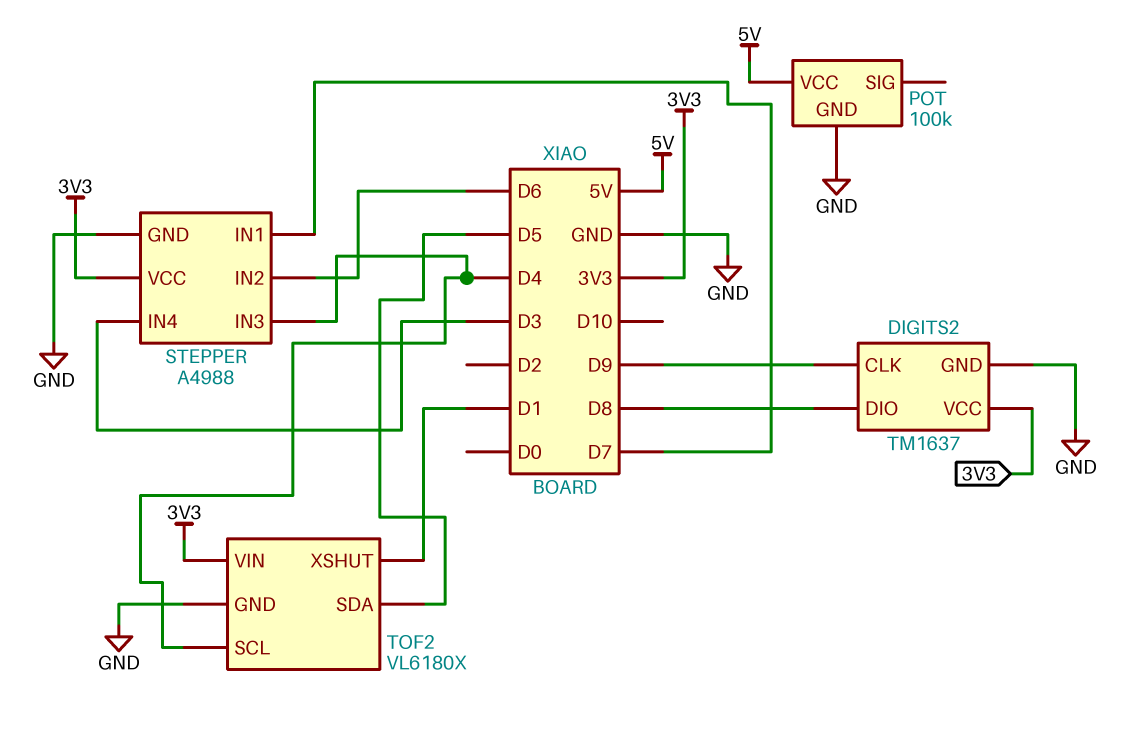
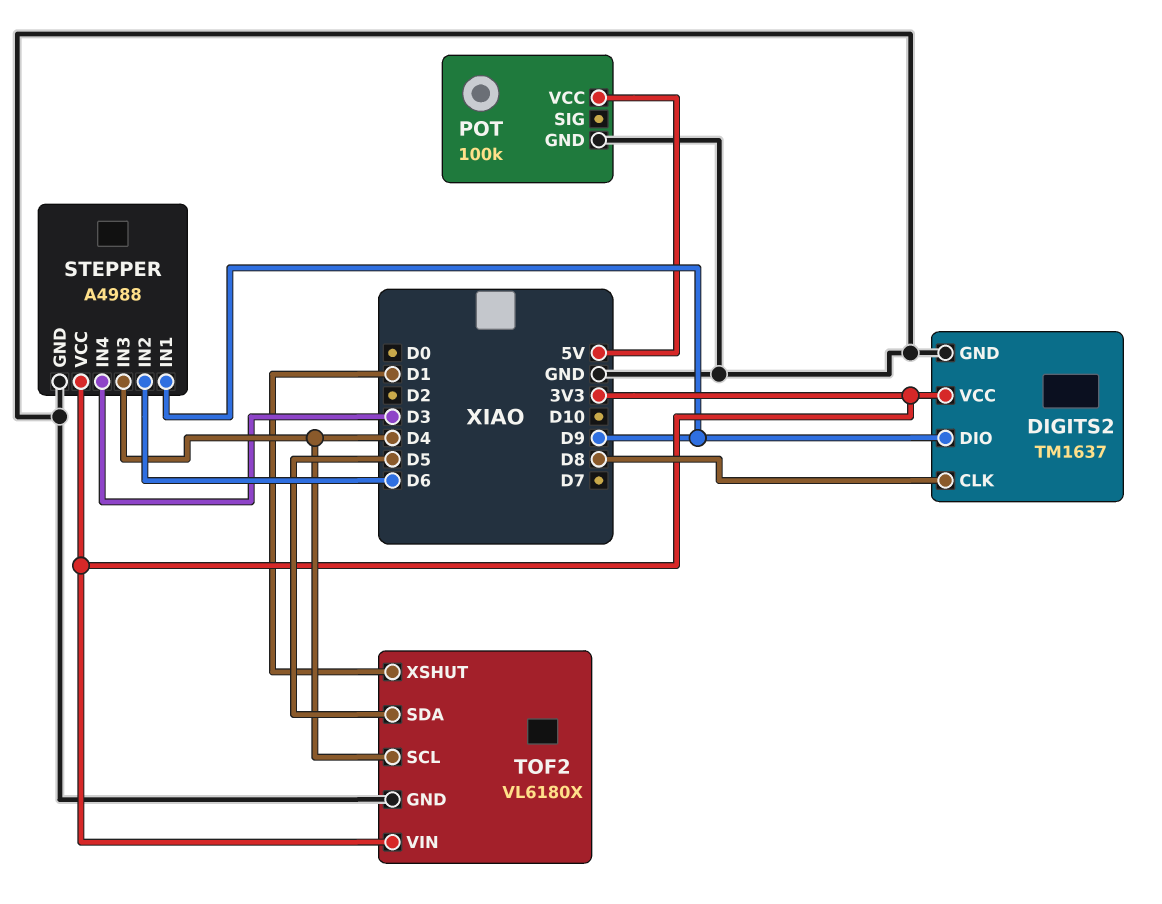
DIGITS2 pin CLK: D9 -> D8
DIGITS2 pin DIO: D8 -> D9
STEPPER pin IN1: D7 -> D9

